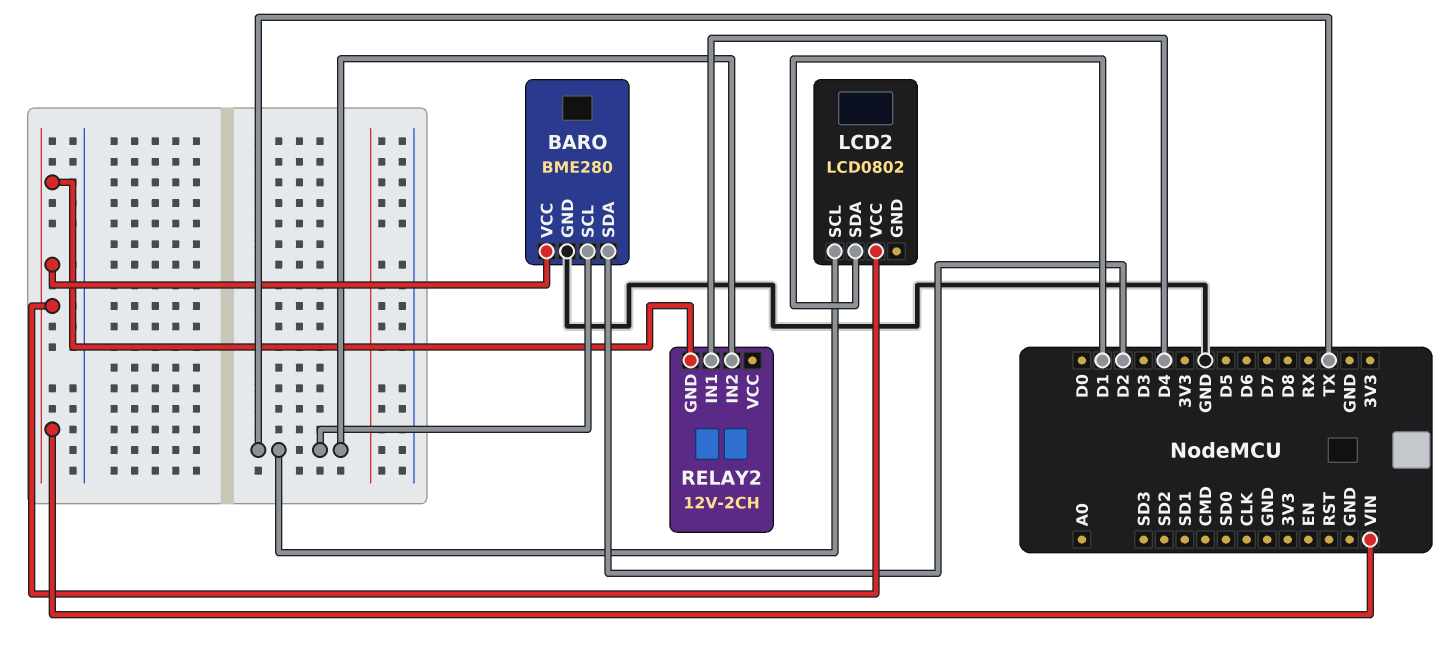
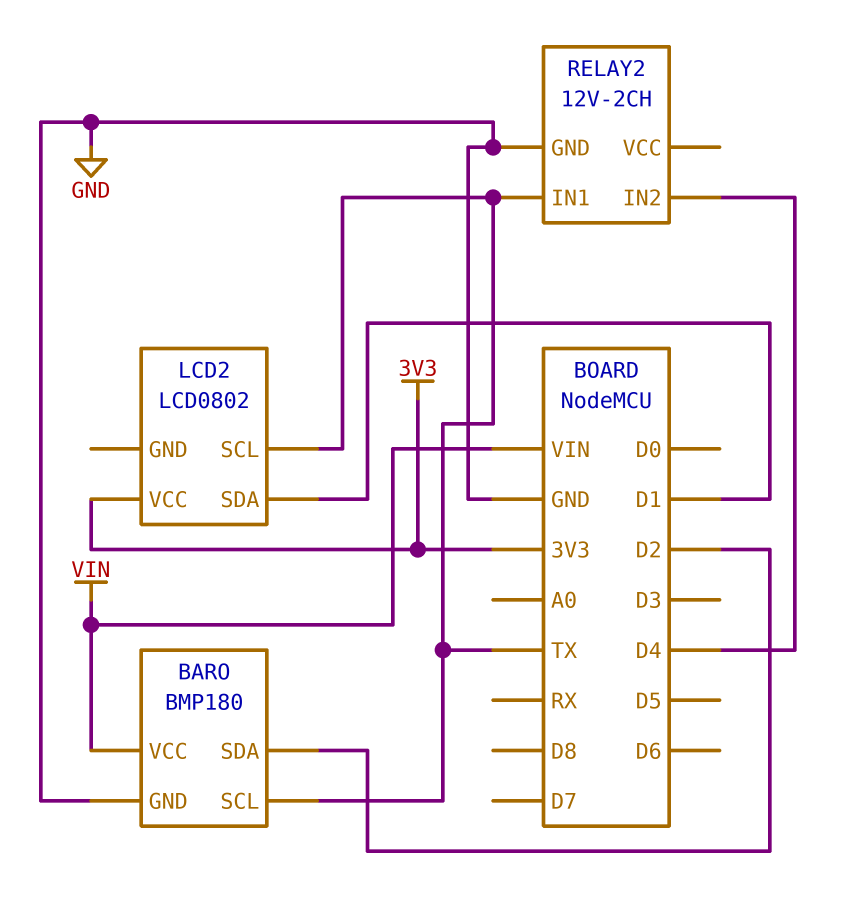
BARO: BME280 -> BMP180
LCD2 pin VCC: VIN -> 3V3
RELAY2 pin GND: VIN -> GND
RELAY2 pin IN1: D4 -> TX
RELAY2 pin IN2: TX -> D4

